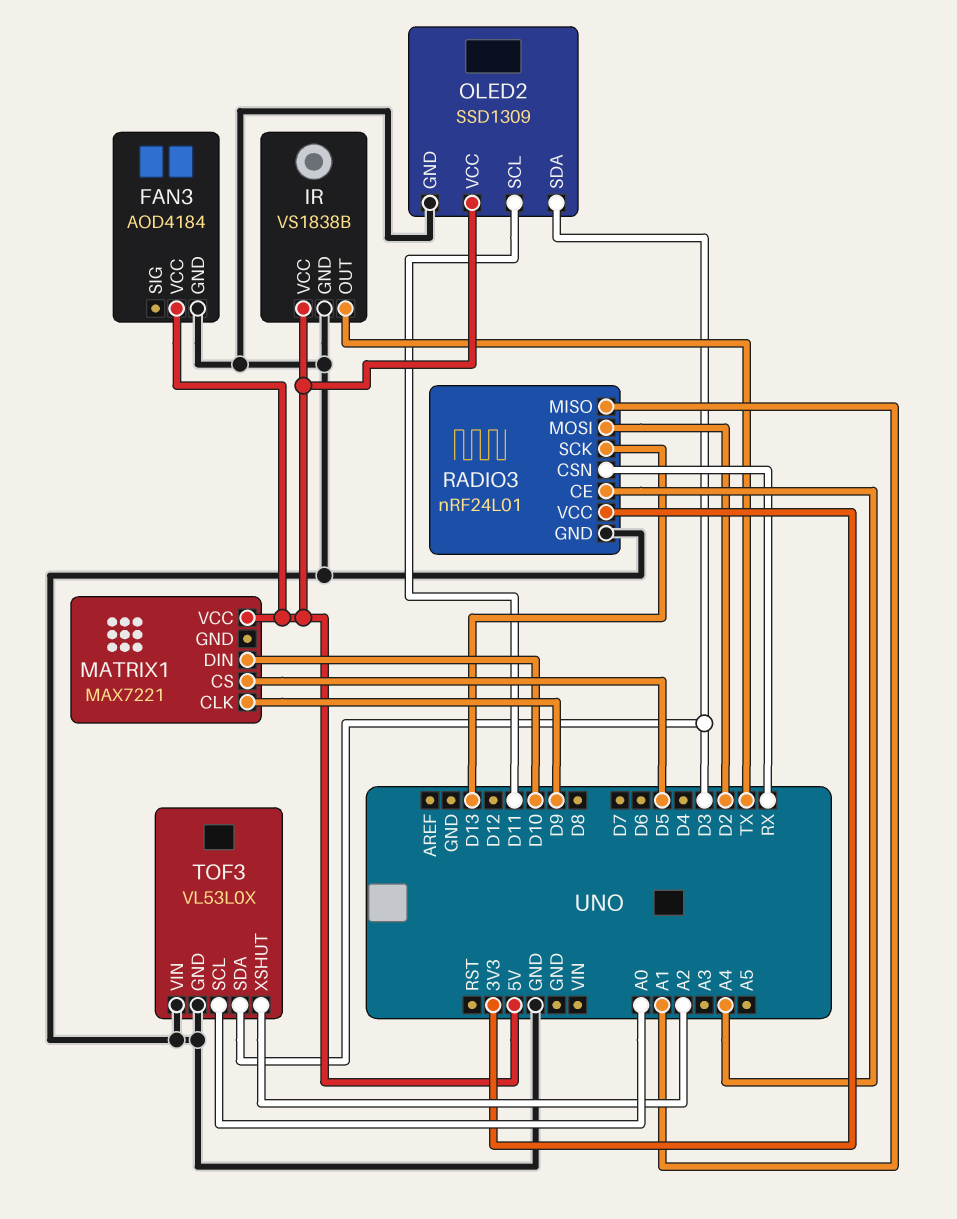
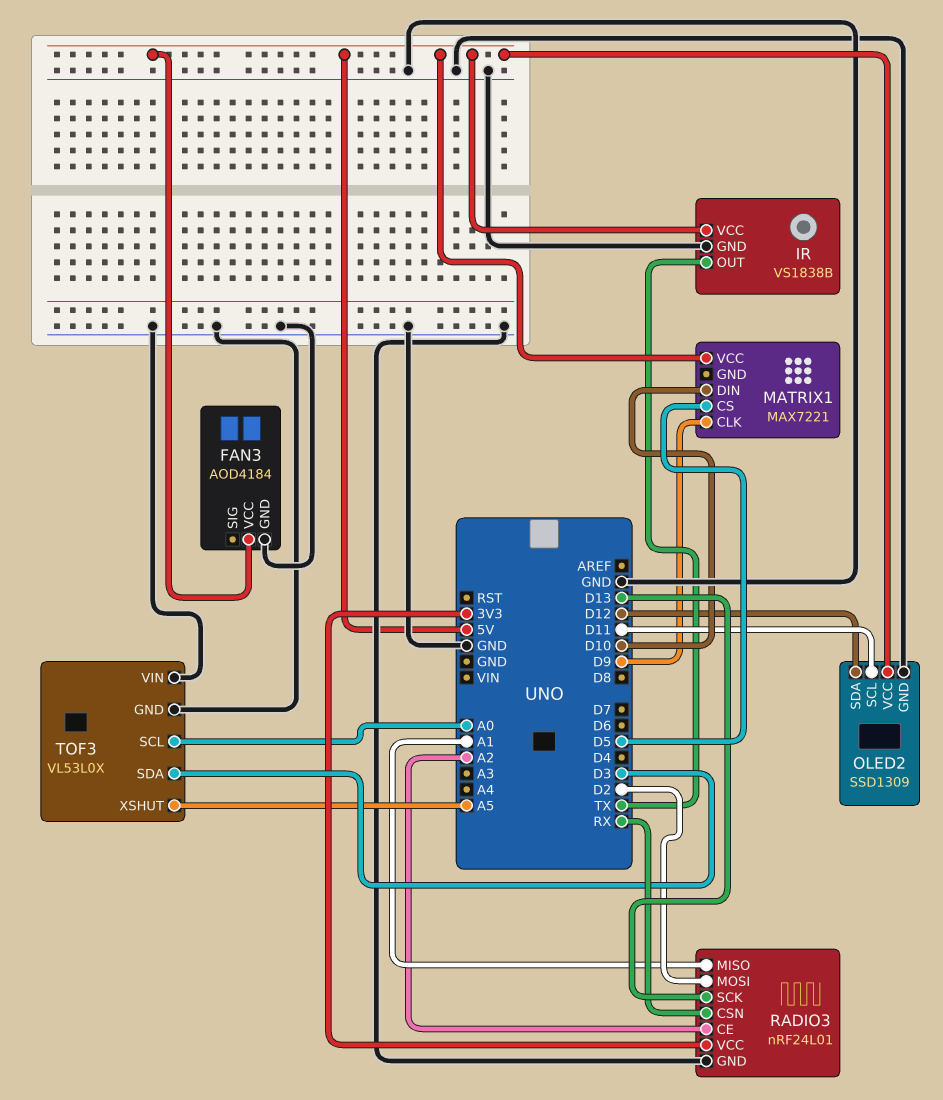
OLED2 pin SDA: D3 -> D12
RADIO3 pin CE: A4 -> A2
TOF3 pin XSHUT: A2 -> A5

